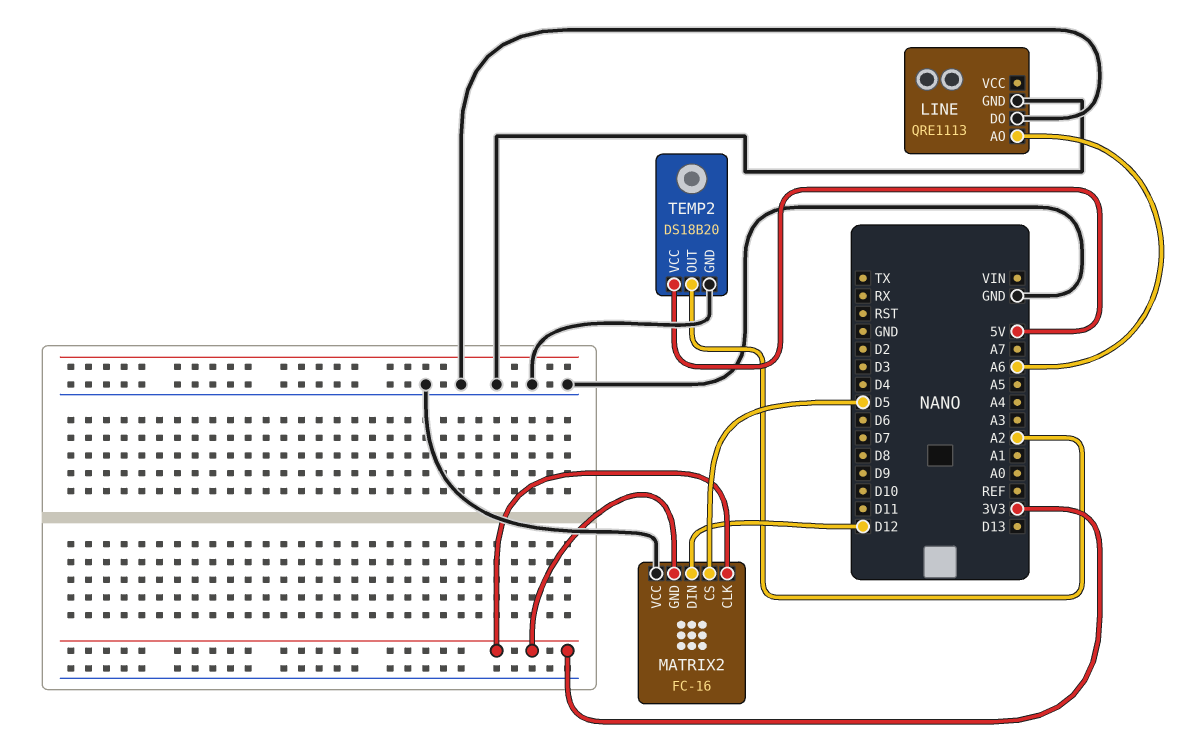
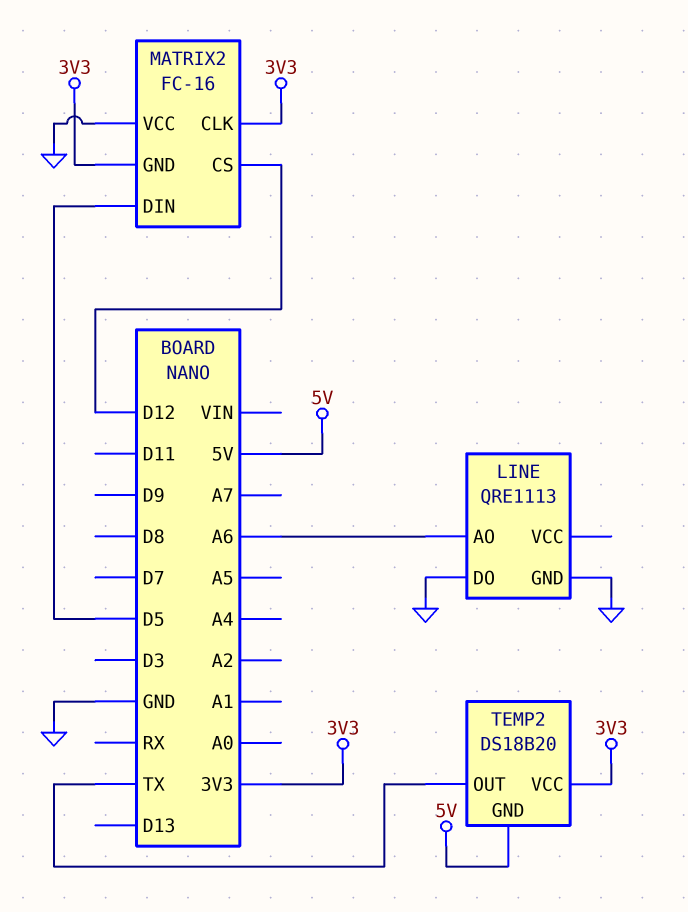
MATRIX2 pin CS: D5 -> D12
MATRIX2 pin DIN: D12 -> D5
TEMP2 pin GND: GND -> 5V
TEMP2 pin OUT: A2 -> TX
TEMP2 pin VCC: 5V -> 3V3

